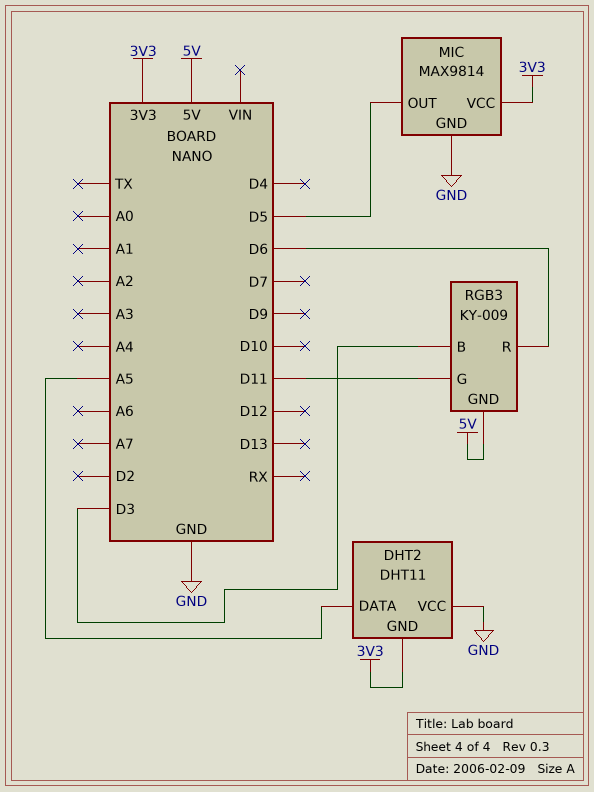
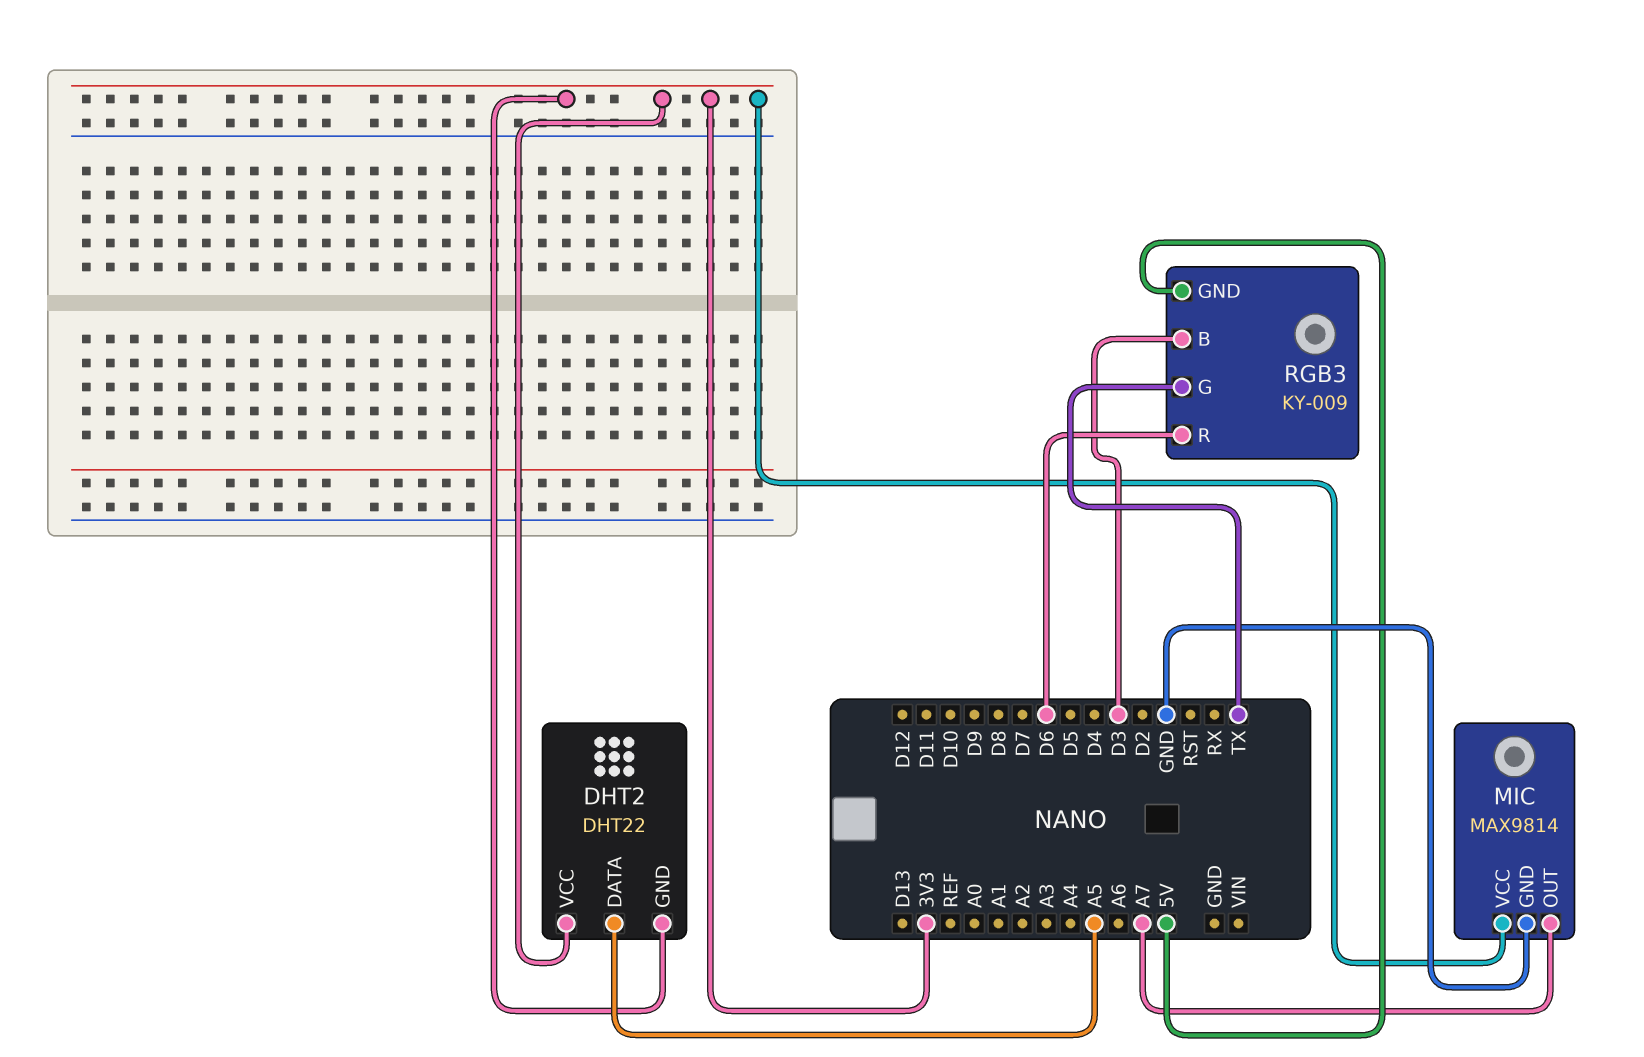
DHT2: DHT11 -> DHT22
DHT2 pin VCC: GND -> 3V3
MIC pin OUT: D5 -> A7
RGB3 pin G: D11 -> TX

